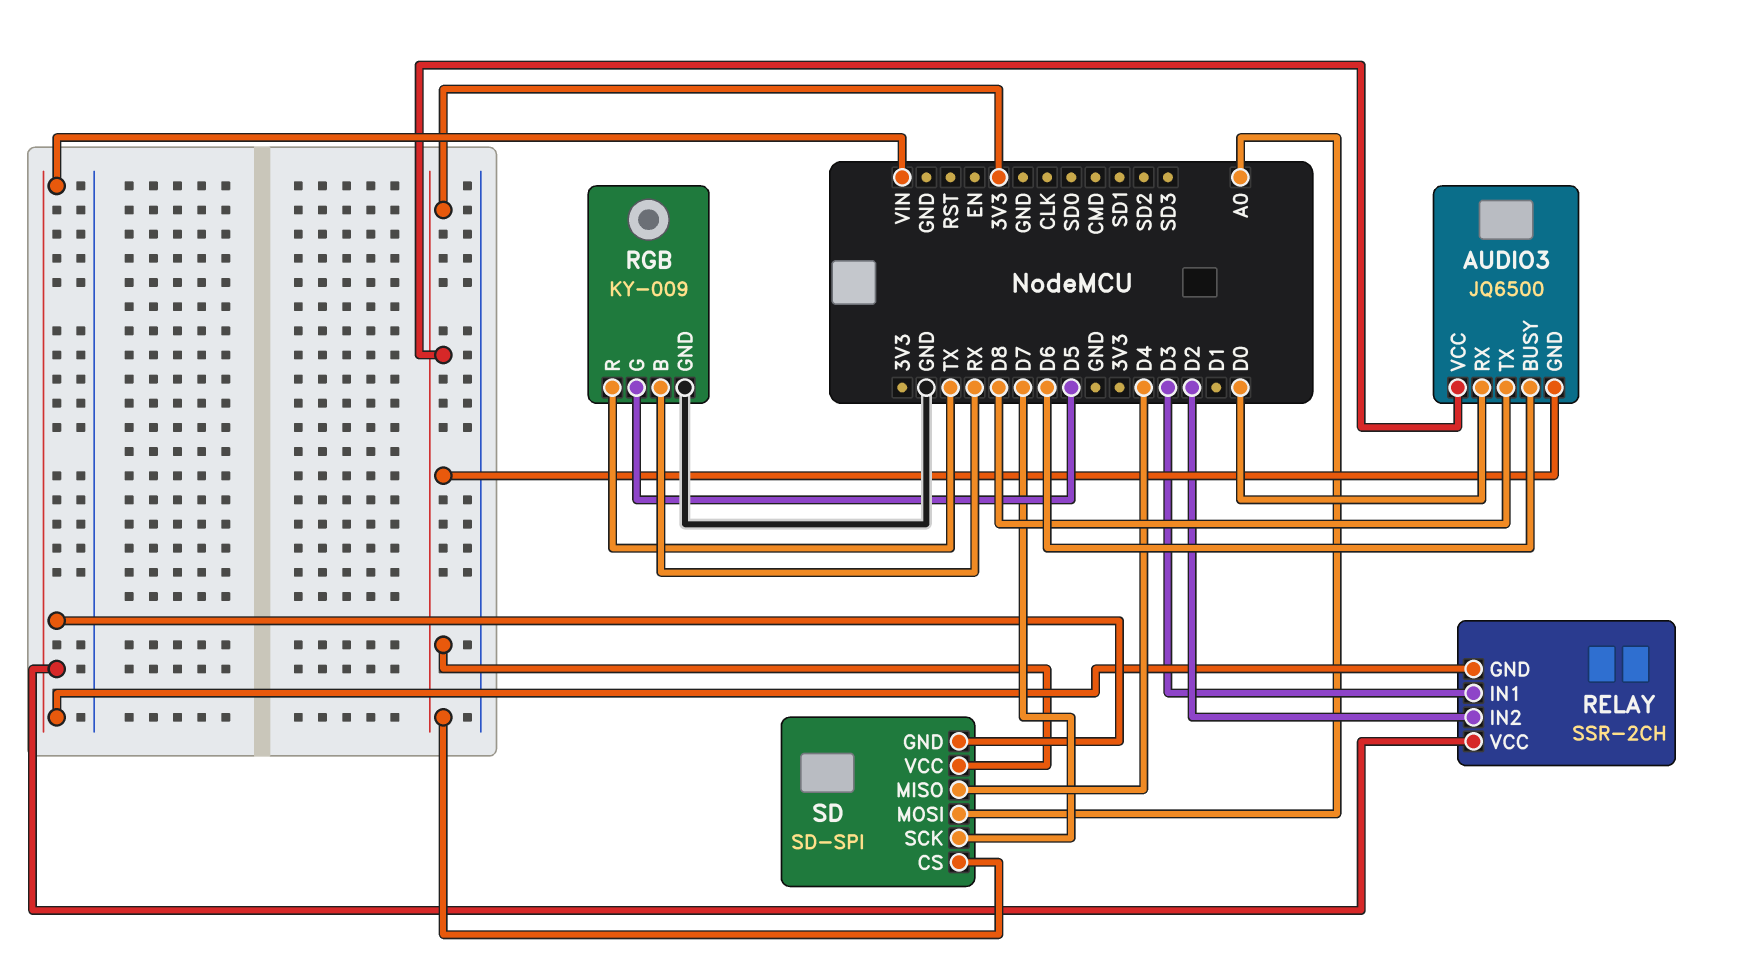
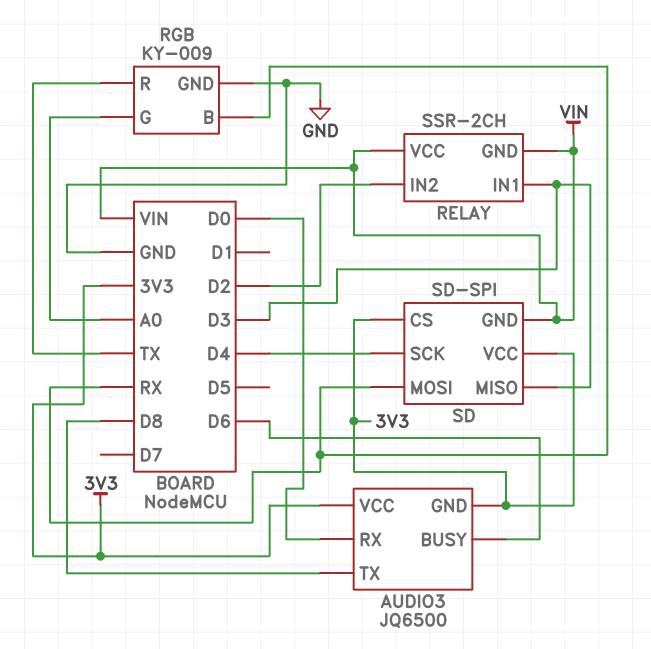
RGB pin G: D5 -> A0
SD pin MISO: D4 -> D3
SD pin MOSI: A0 -> RX
SD pin SCK: D7 -> D4

